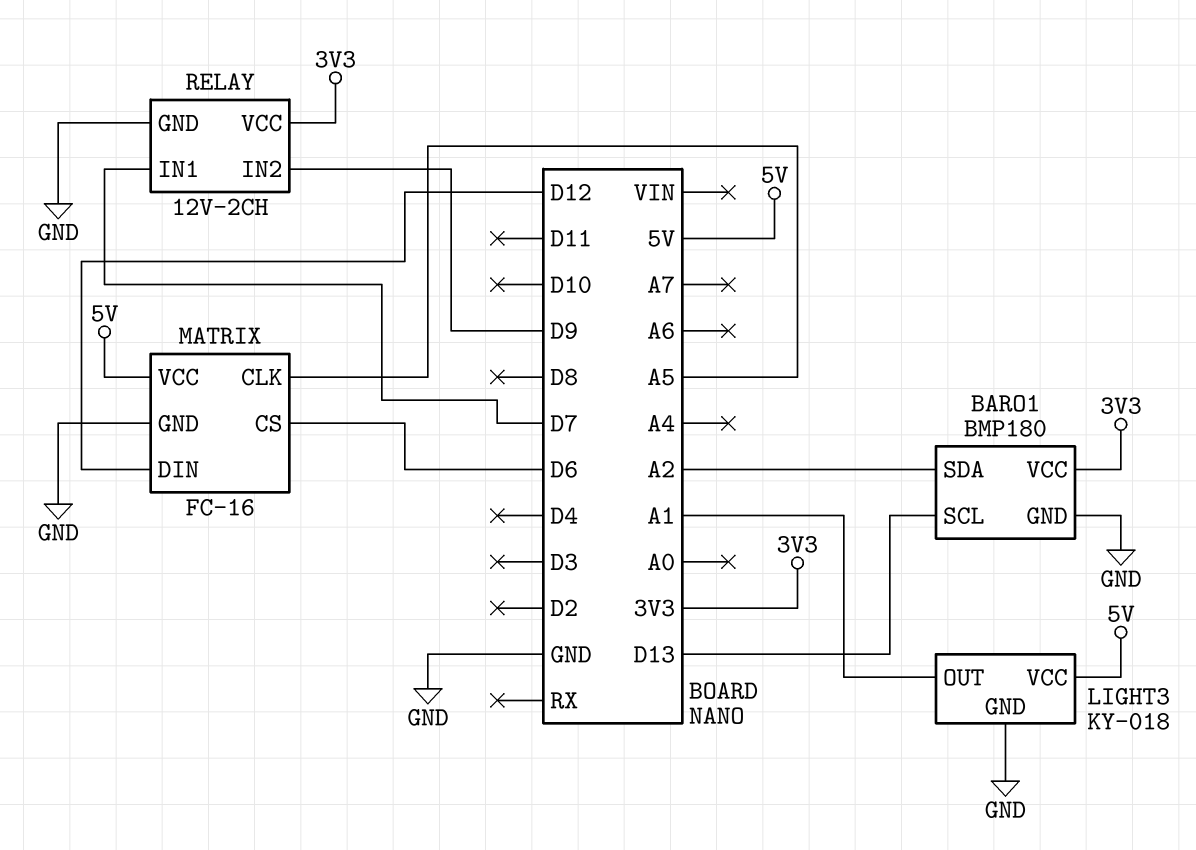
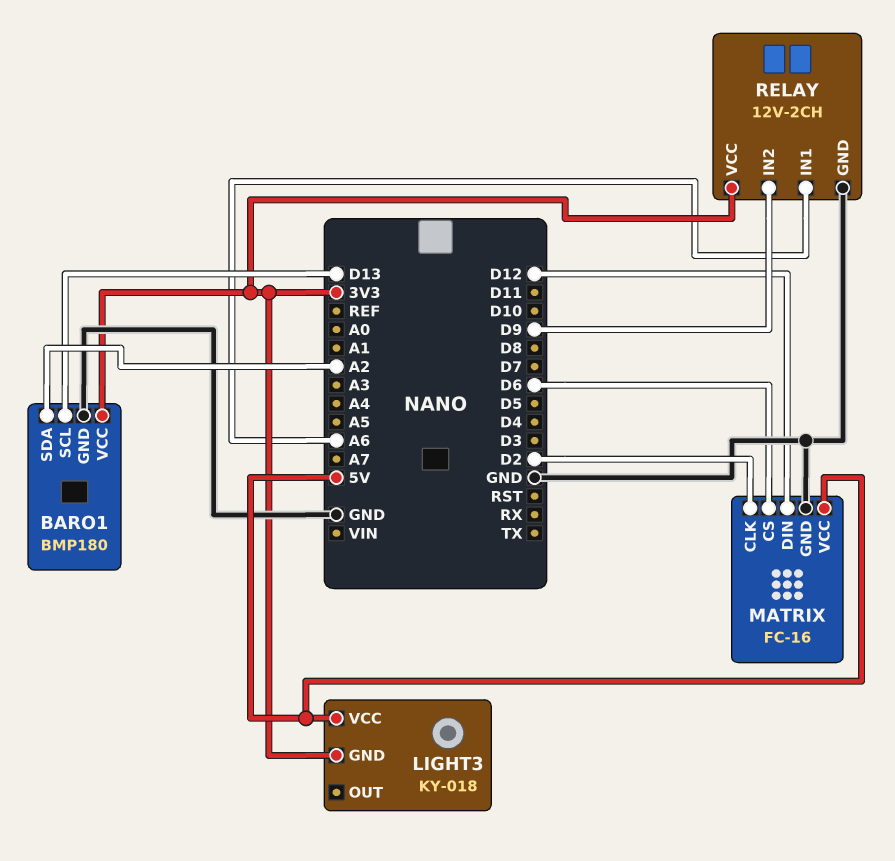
LIGHT3 pin GND: GND -> 3V3
LIGHT3 pin OUT: A1 -> none
MATRIX pin CLK: A5 -> D2
RELAY pin IN1: D7 -> A6

